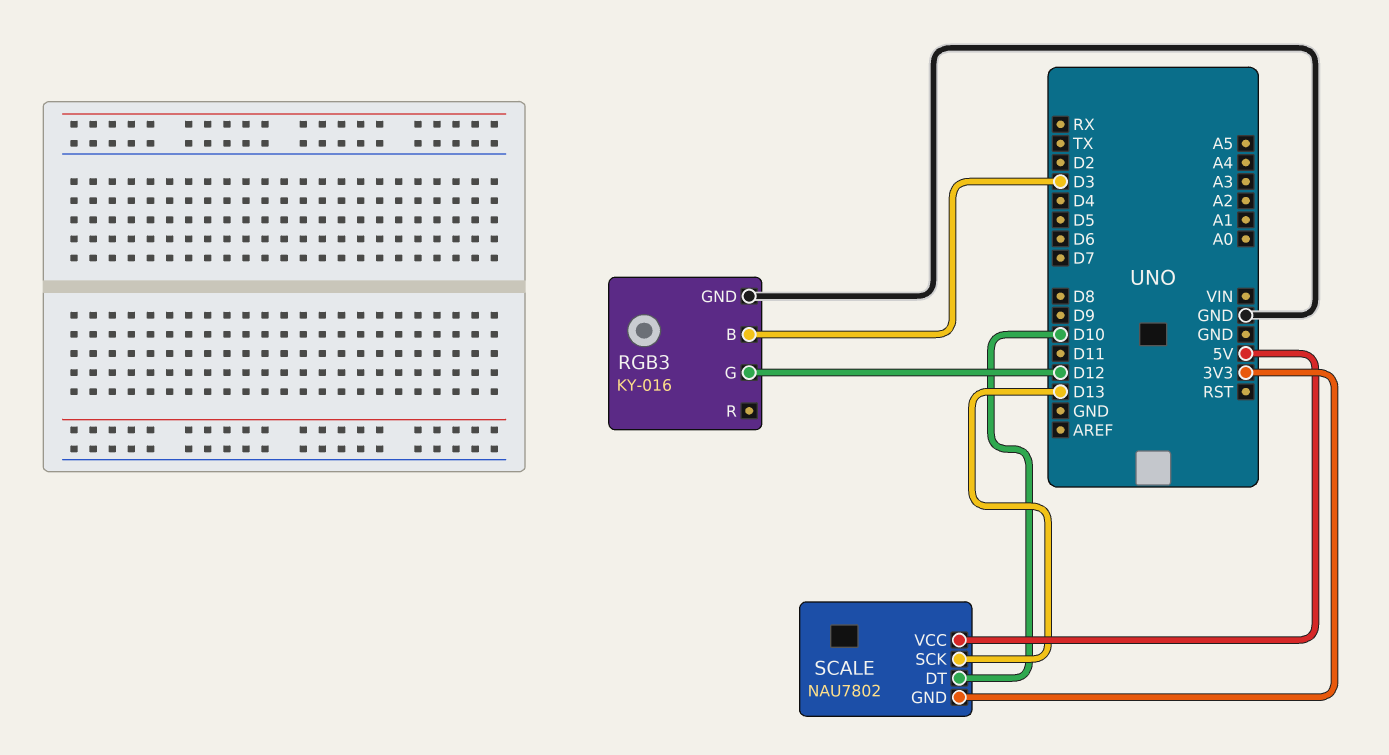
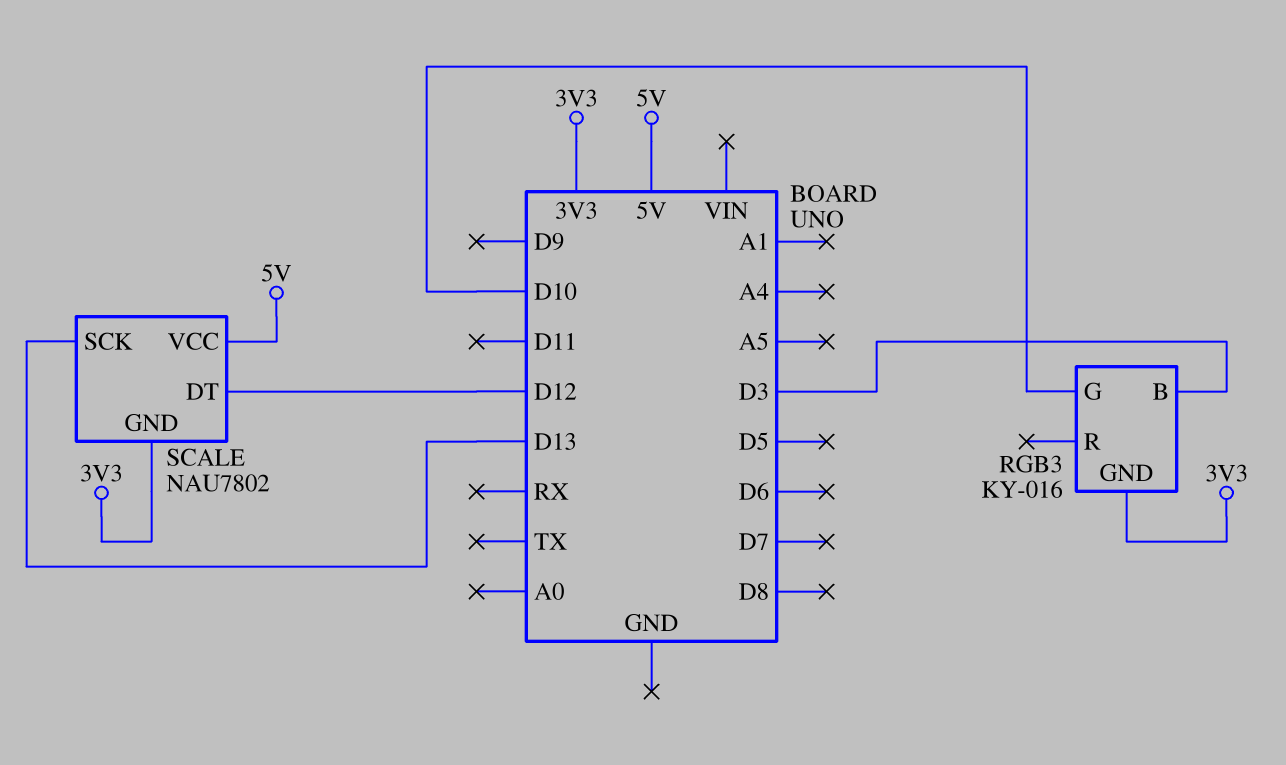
RGB3 pin G: D12 -> D10
RGB3 pin GND: GND -> 3V3
SCALE pin DT: D10 -> D12

